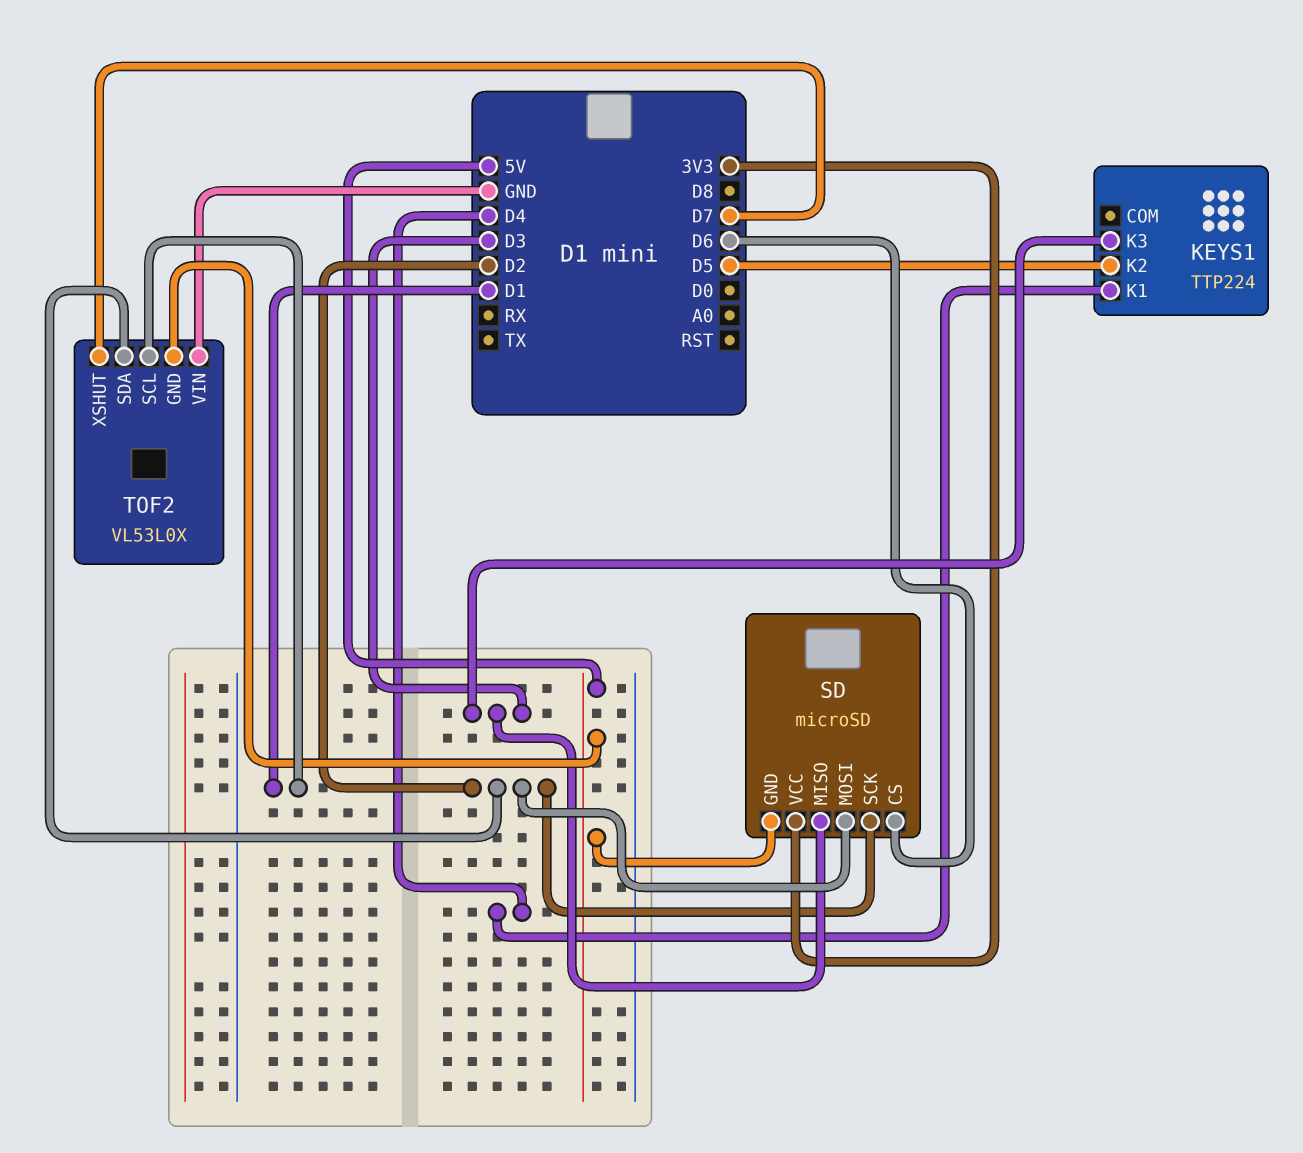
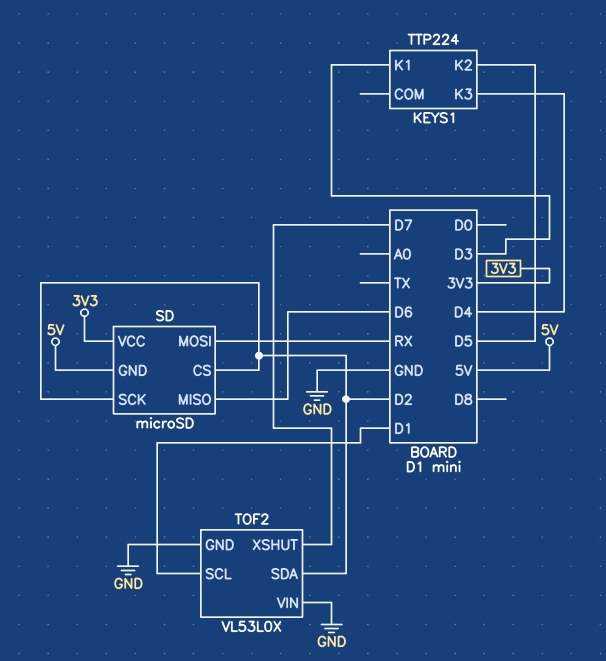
KEYS1 pin K1: D4 -> D3
KEYS1 pin K3: D3 -> D4
SD pin CS: D6 -> D2
SD pin MISO: D3 -> D6
SD pin MOSI: D2 -> RX
TOF2 pin GND: 5V -> GND

